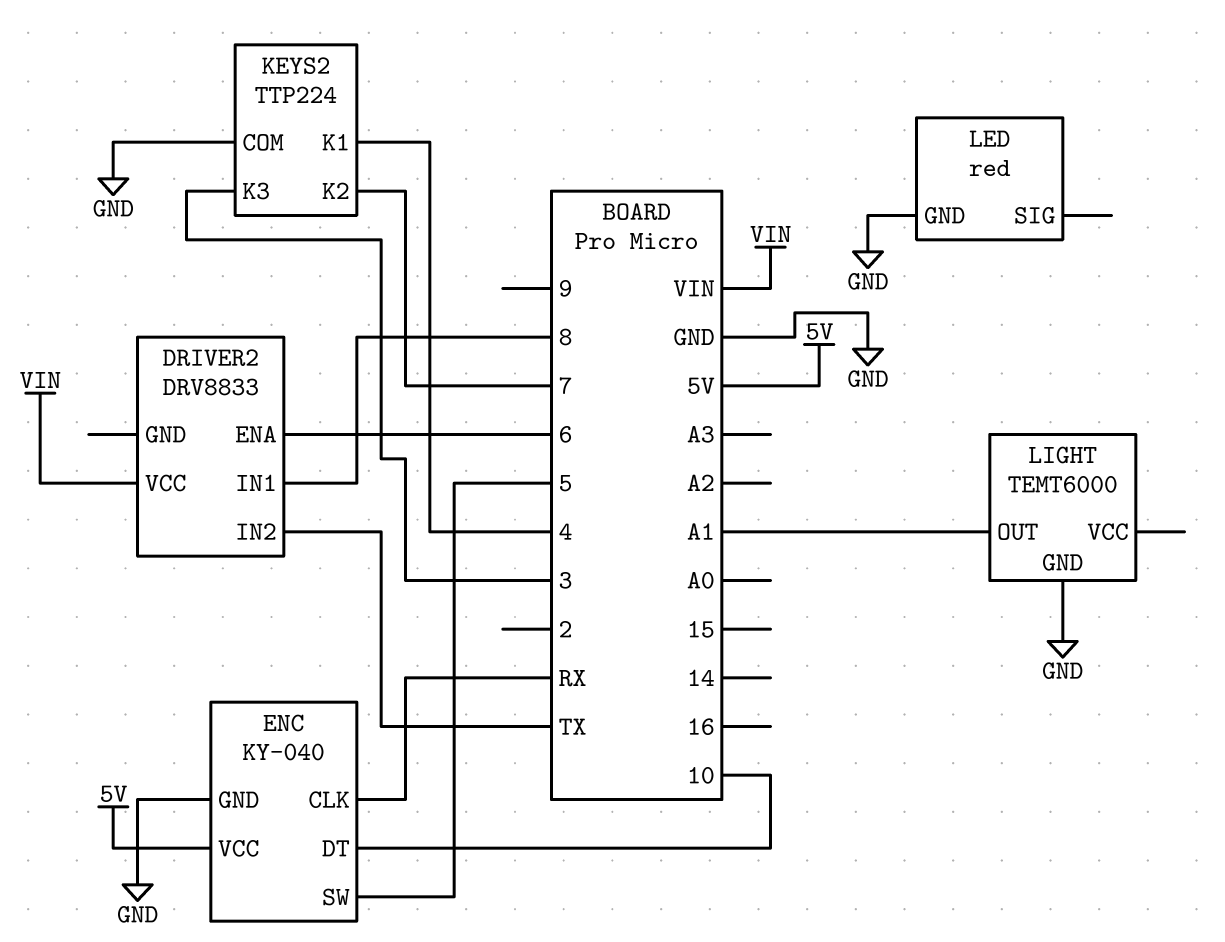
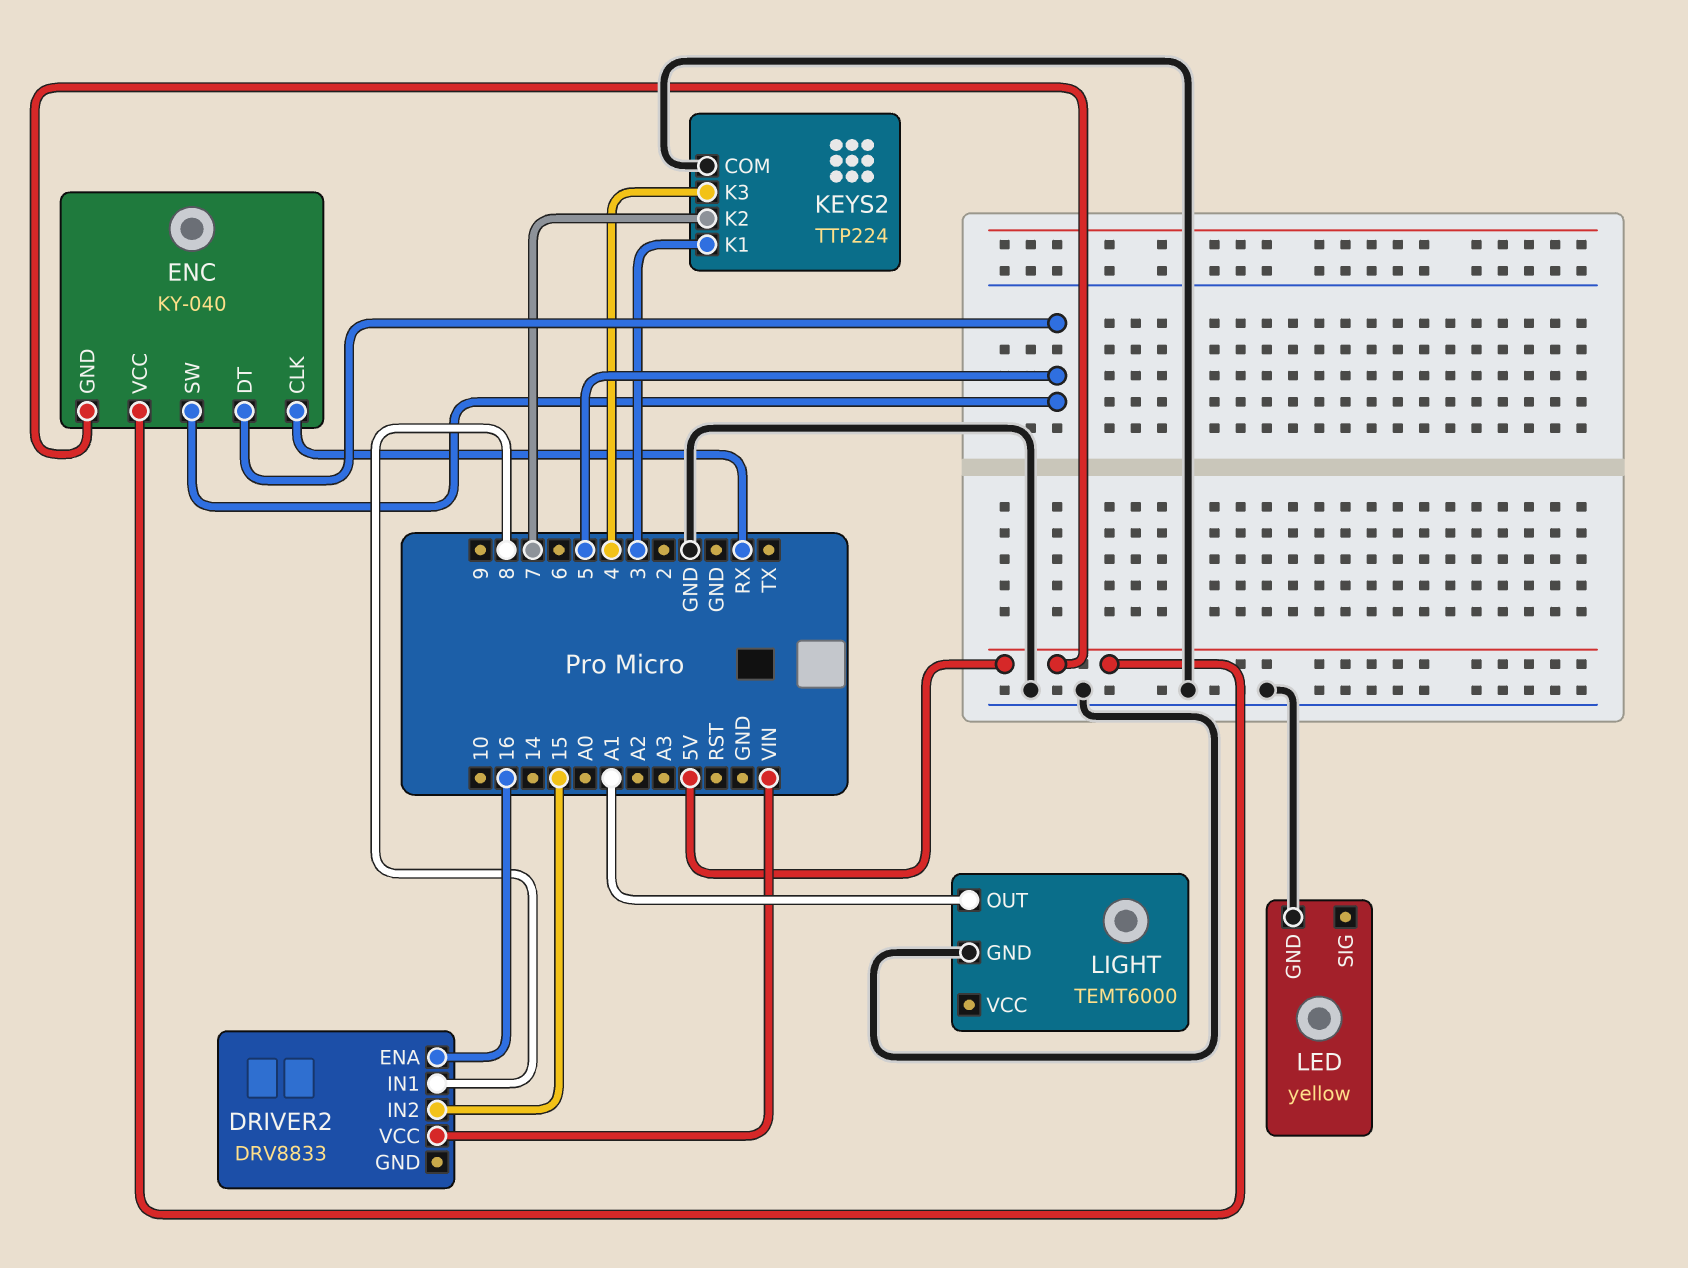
DRIVER2 pin ENA: 6 -> 16
DRIVER2 pin IN2: TX -> 15
ENC pin DT: 10 -> 5
ENC pin GND: GND -> 5V
KEYS2 pin K1: 4 -> 3
KEYS2 pin K3: 3 -> 4
LED: red -> yellow

